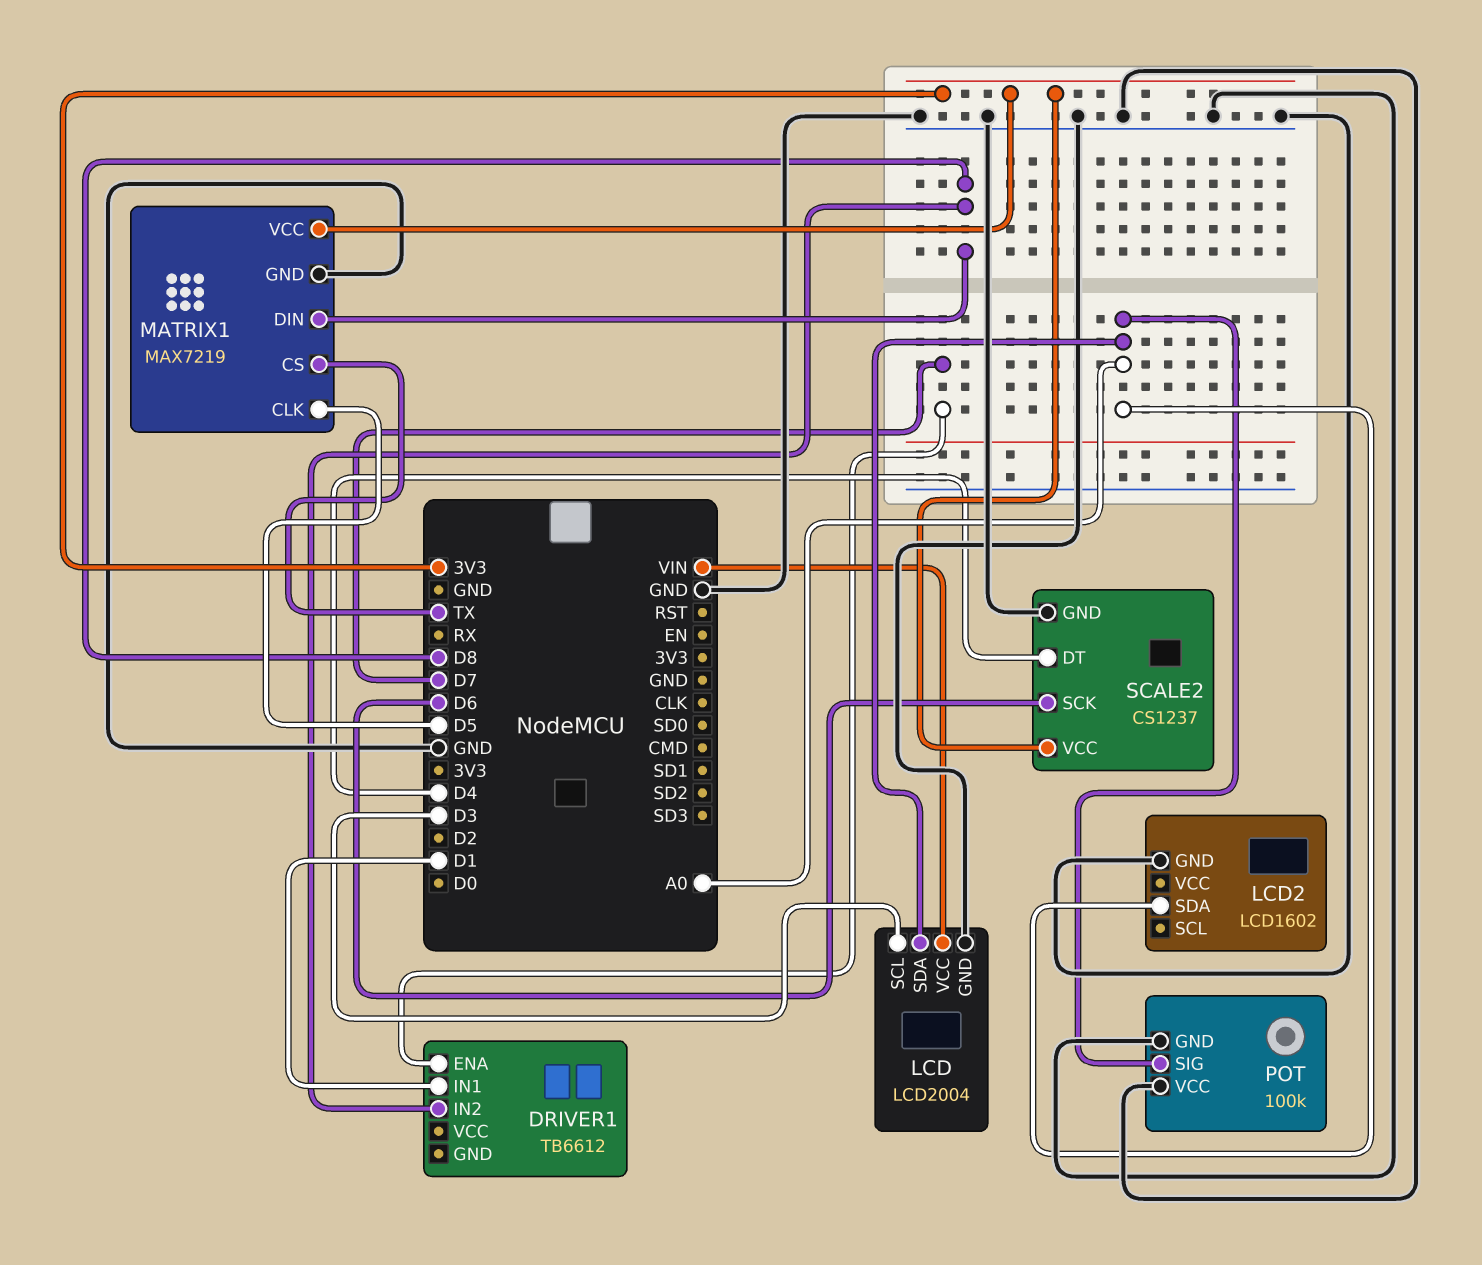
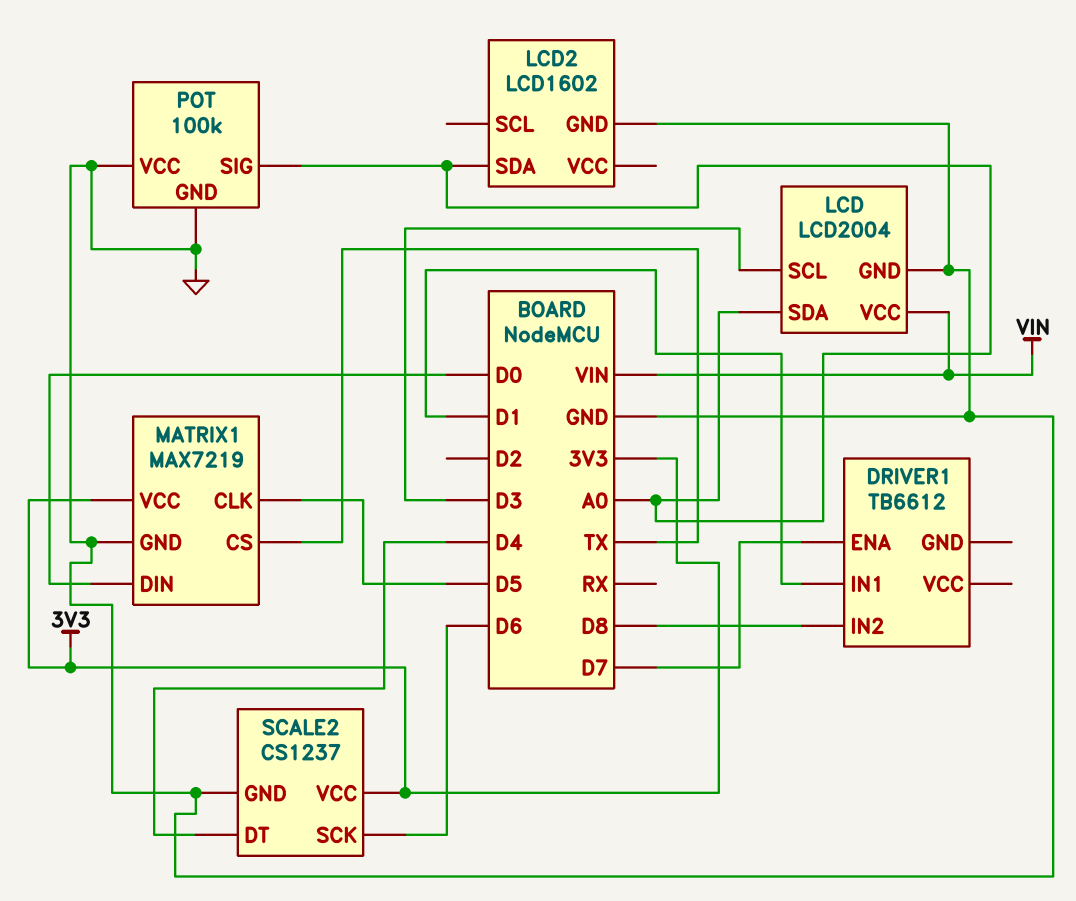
MATRIX1 pin DIN: D8 -> D0

